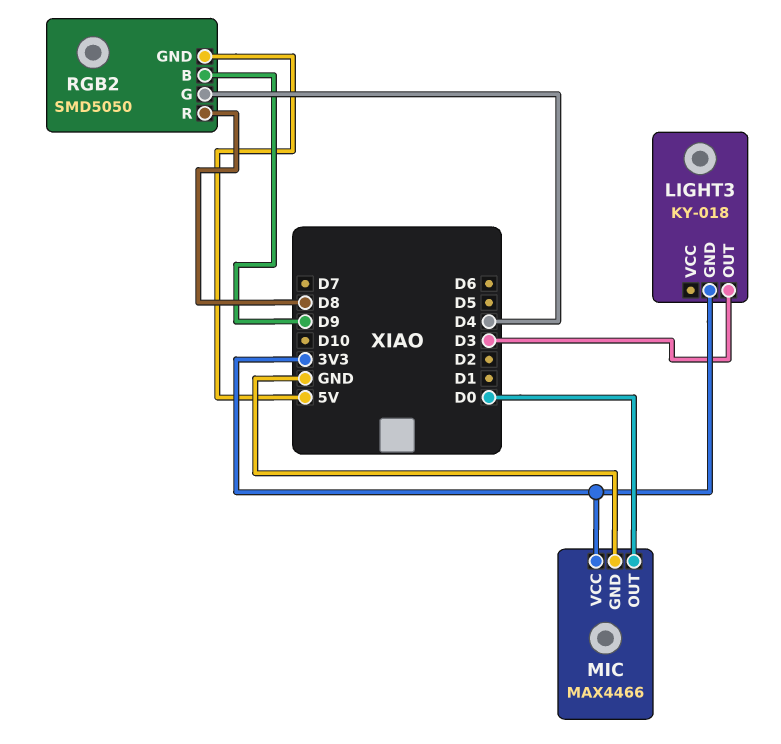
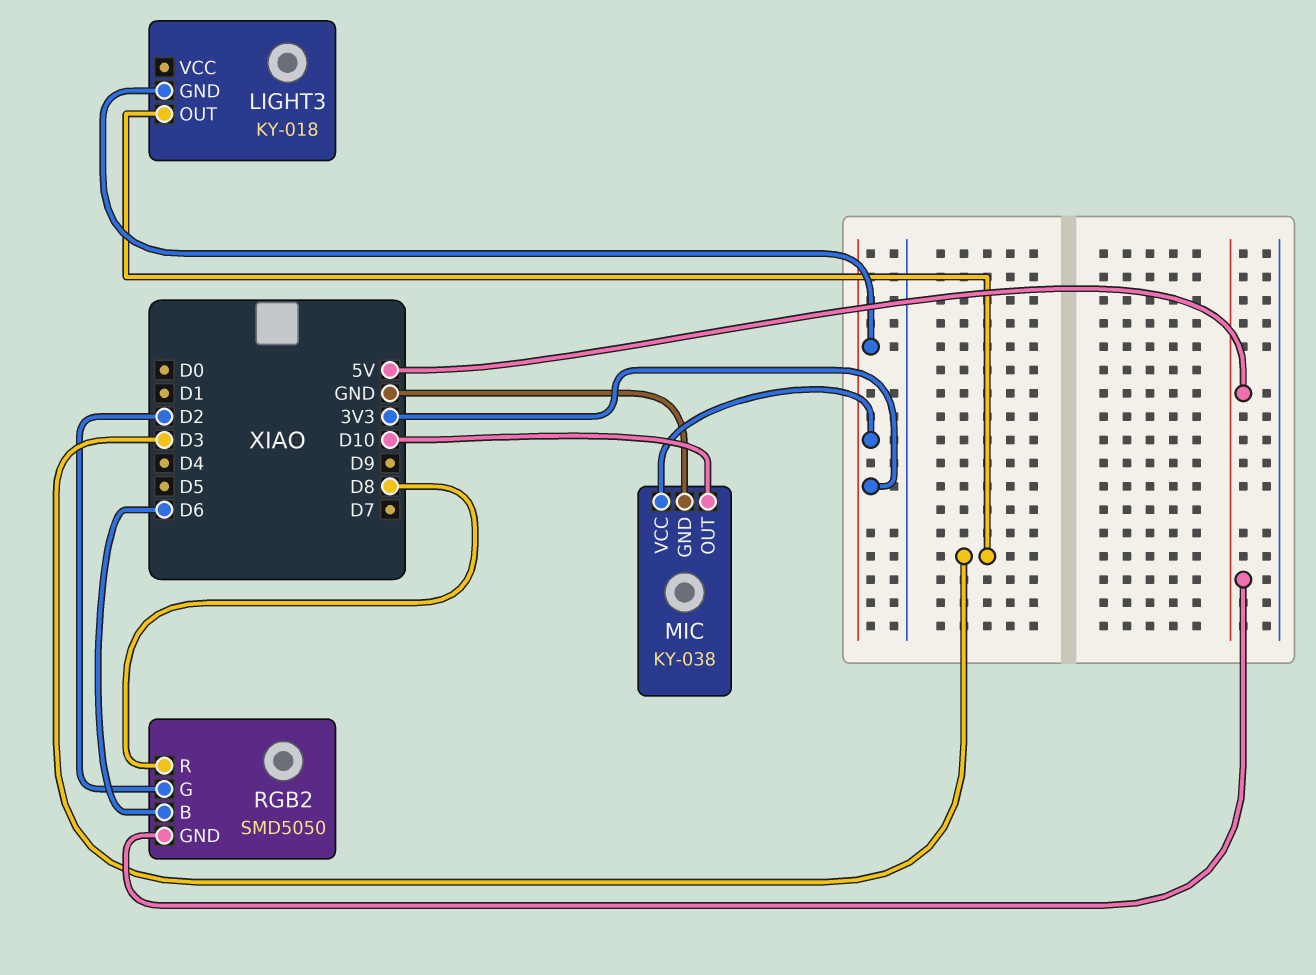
MIC: MAX4466 -> KY-038
MIC pin OUT: D0 -> D10
RGB2 pin B: D9 -> D6
RGB2 pin G: D4 -> D2

